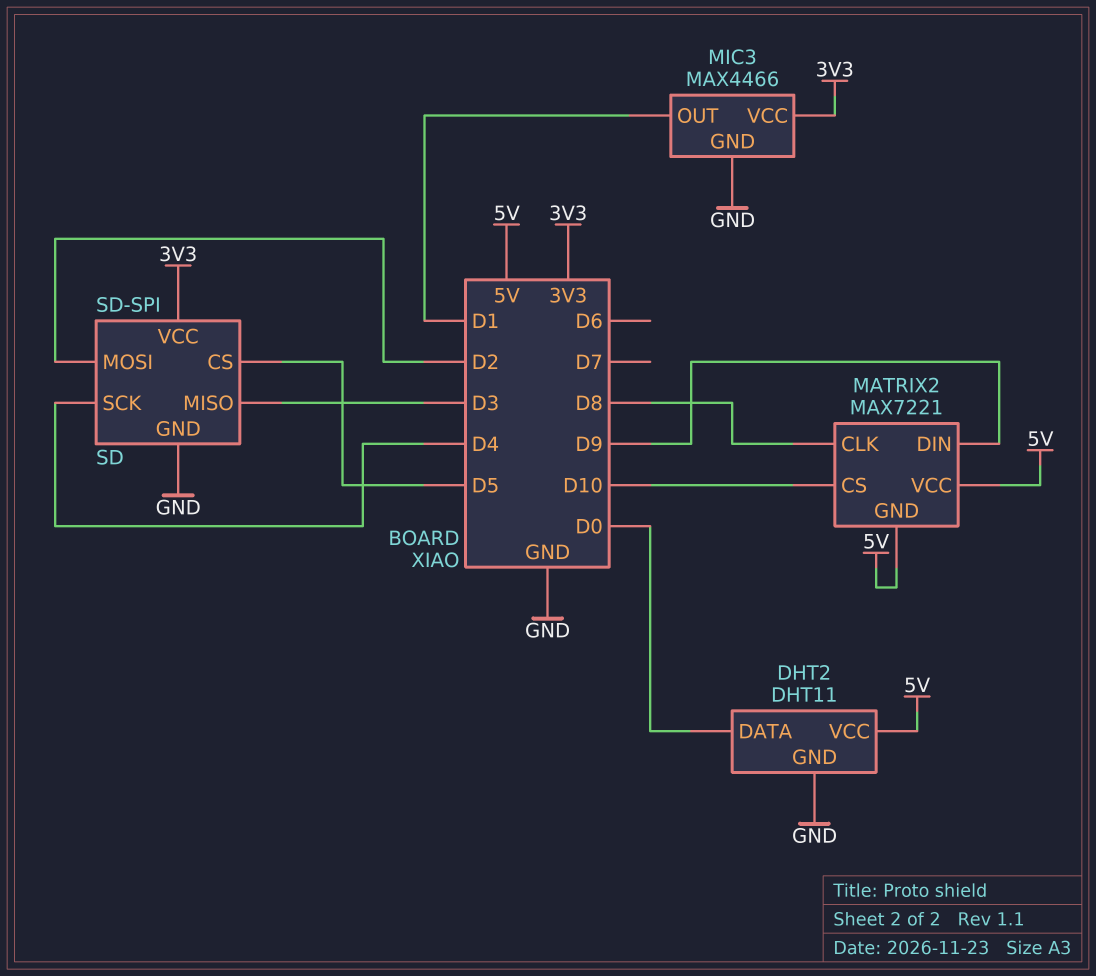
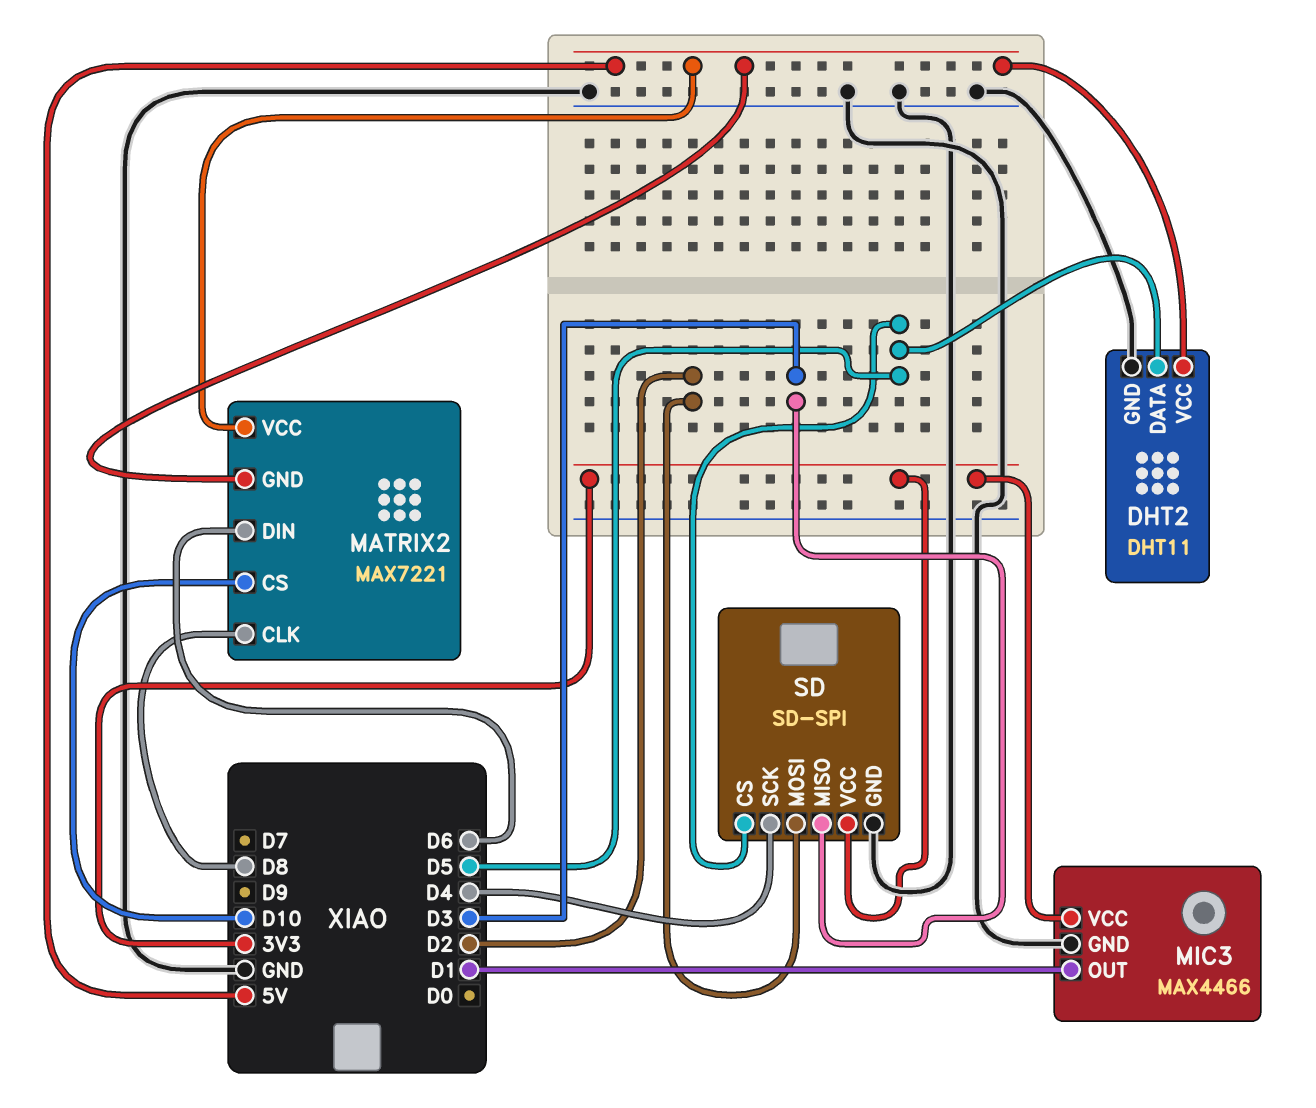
DHT2 pin DATA: D0 -> D5
MATRIX2 pin DIN: D9 -> D6

